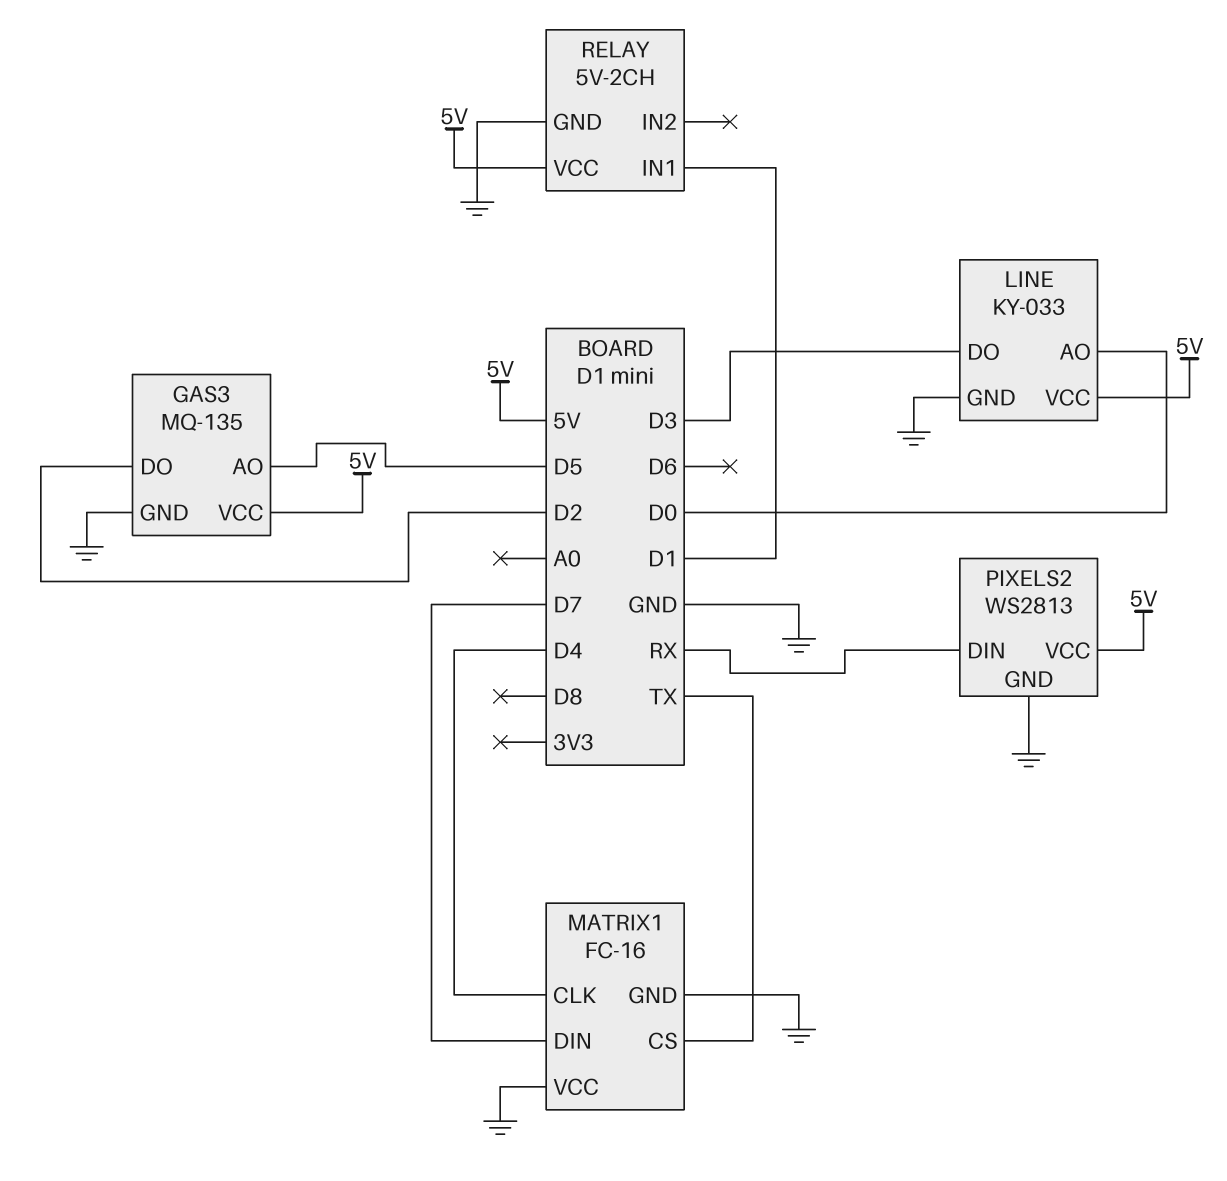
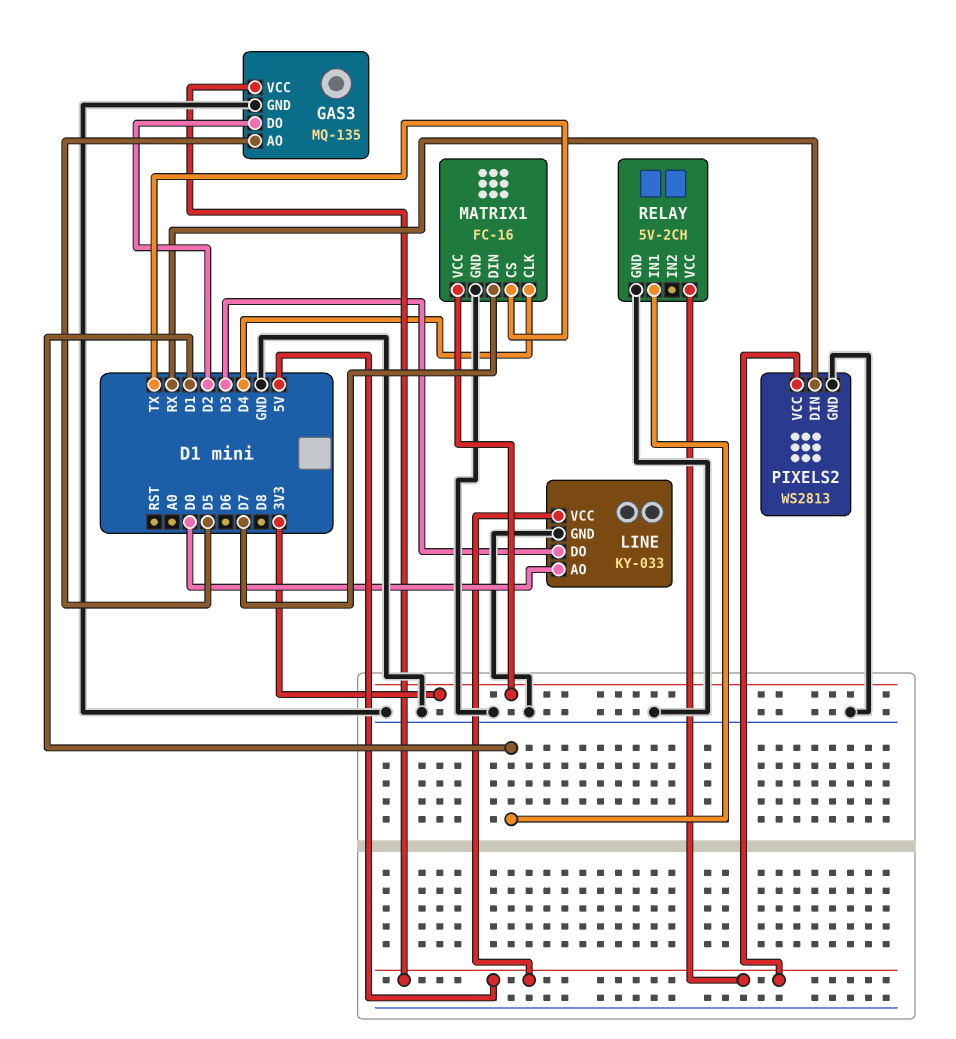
MATRIX1 pin VCC: GND -> 3V3

